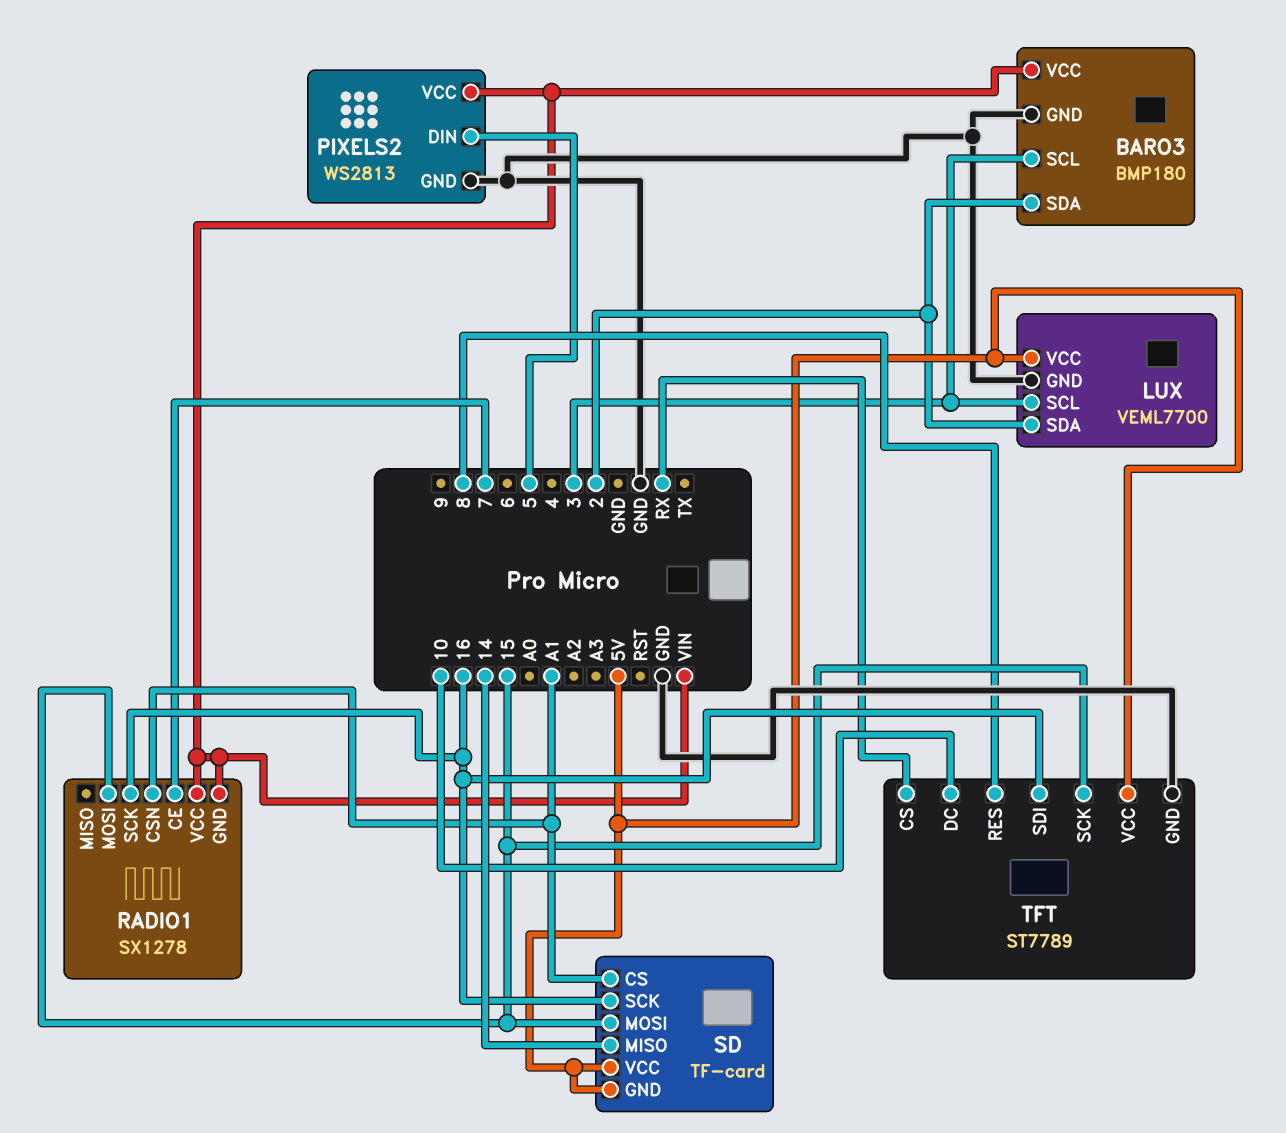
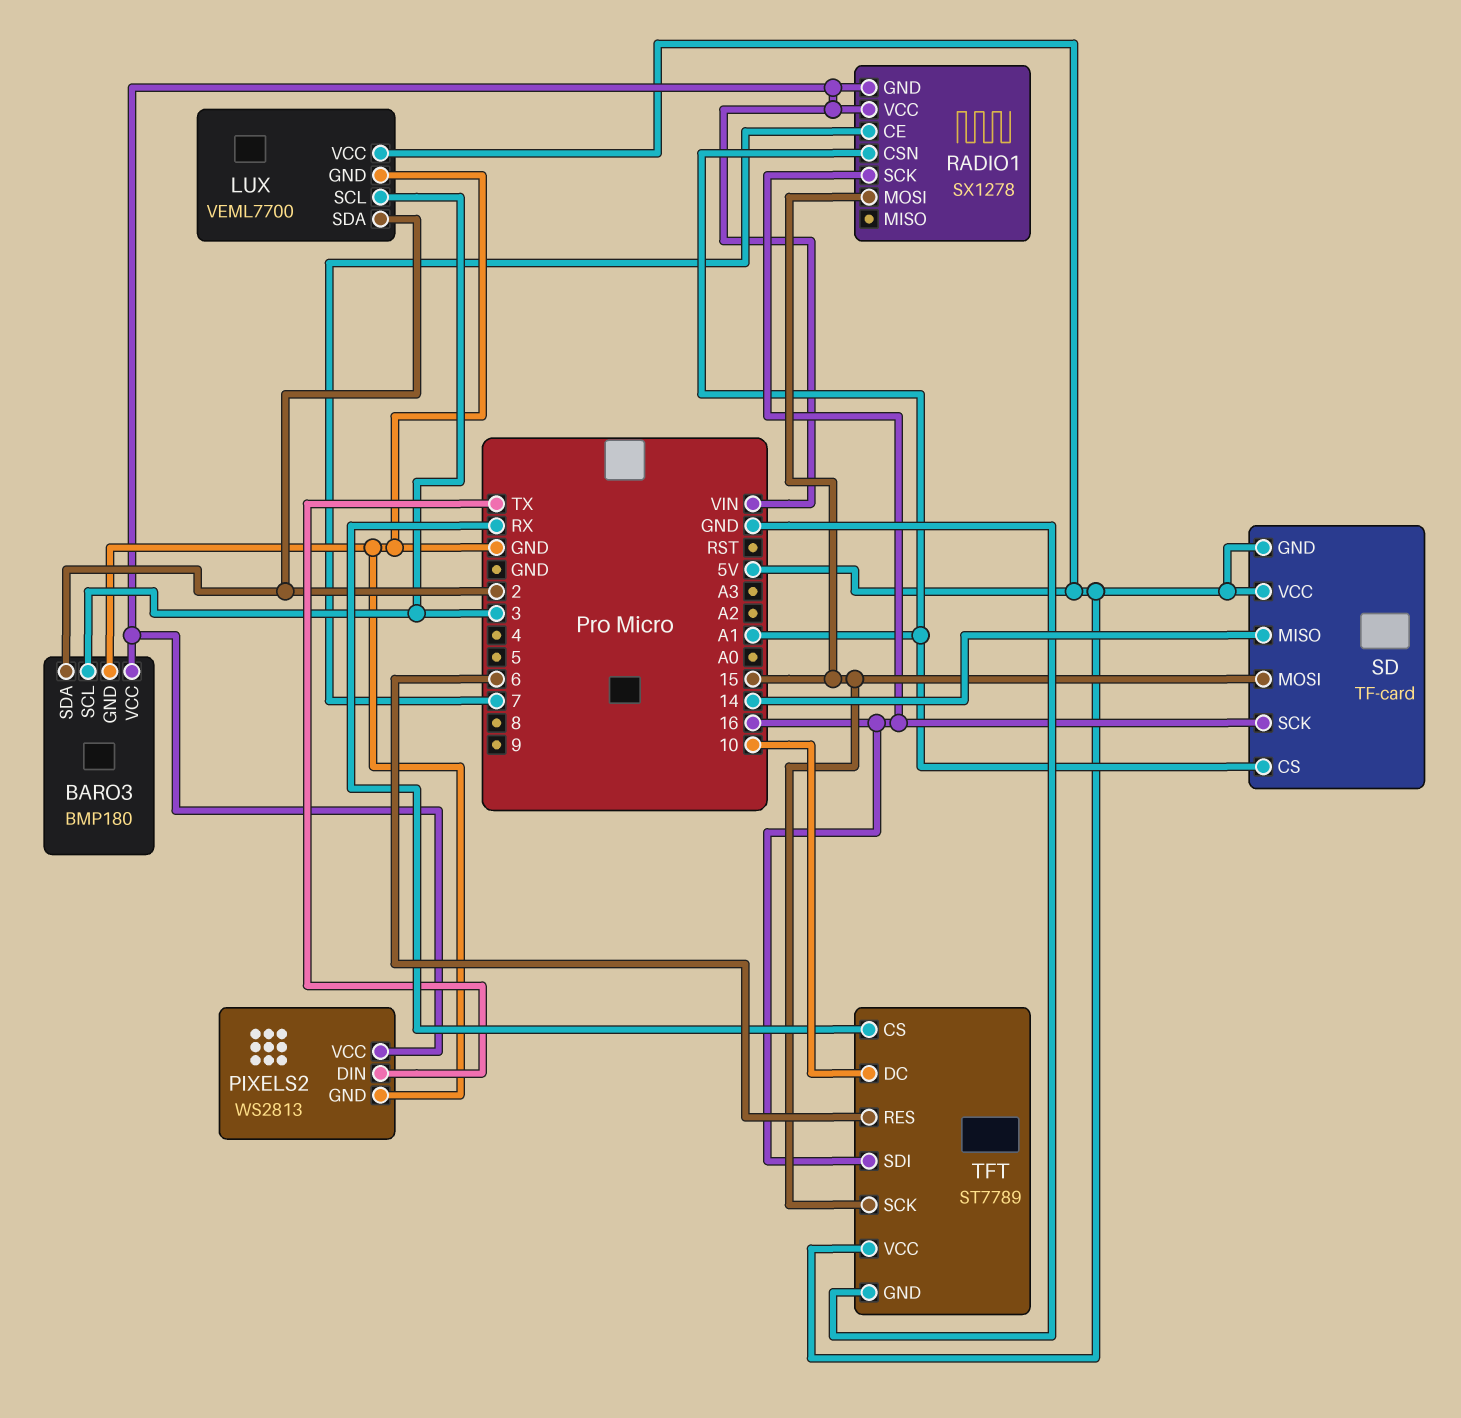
PIXELS2 pin DIN: 5 -> TX
TFT pin RES: 8 -> 6

